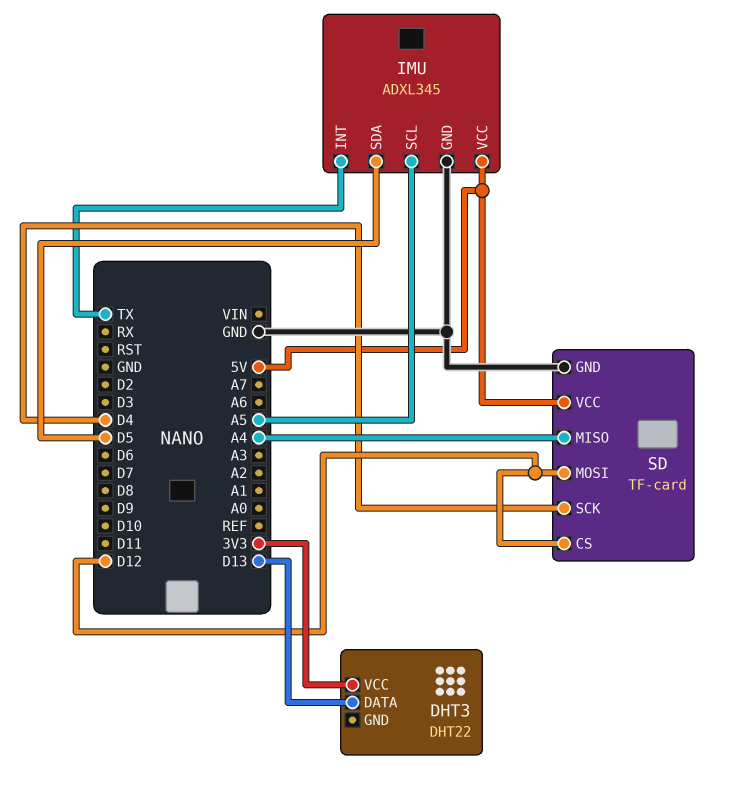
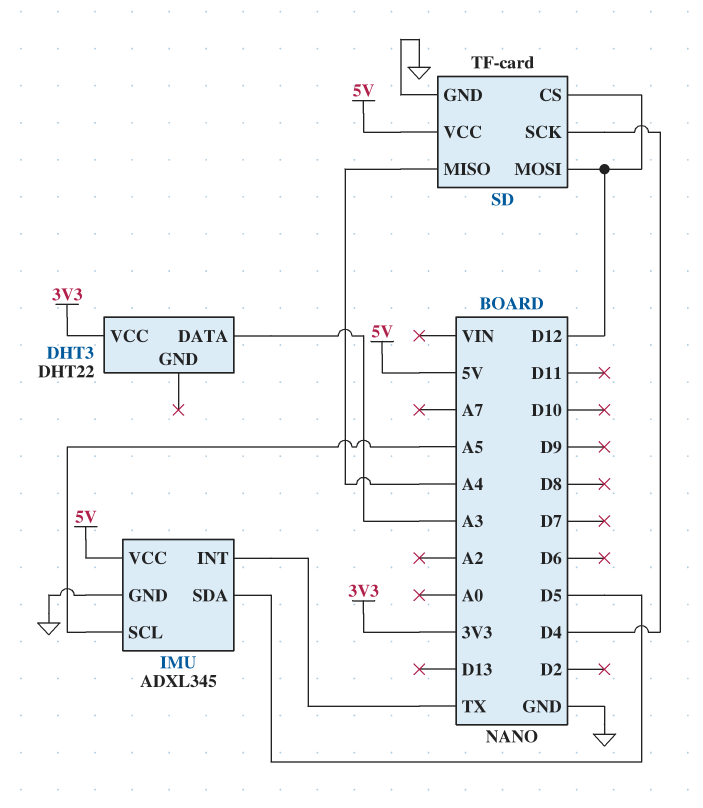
DHT3 pin DATA: D13 -> A3

